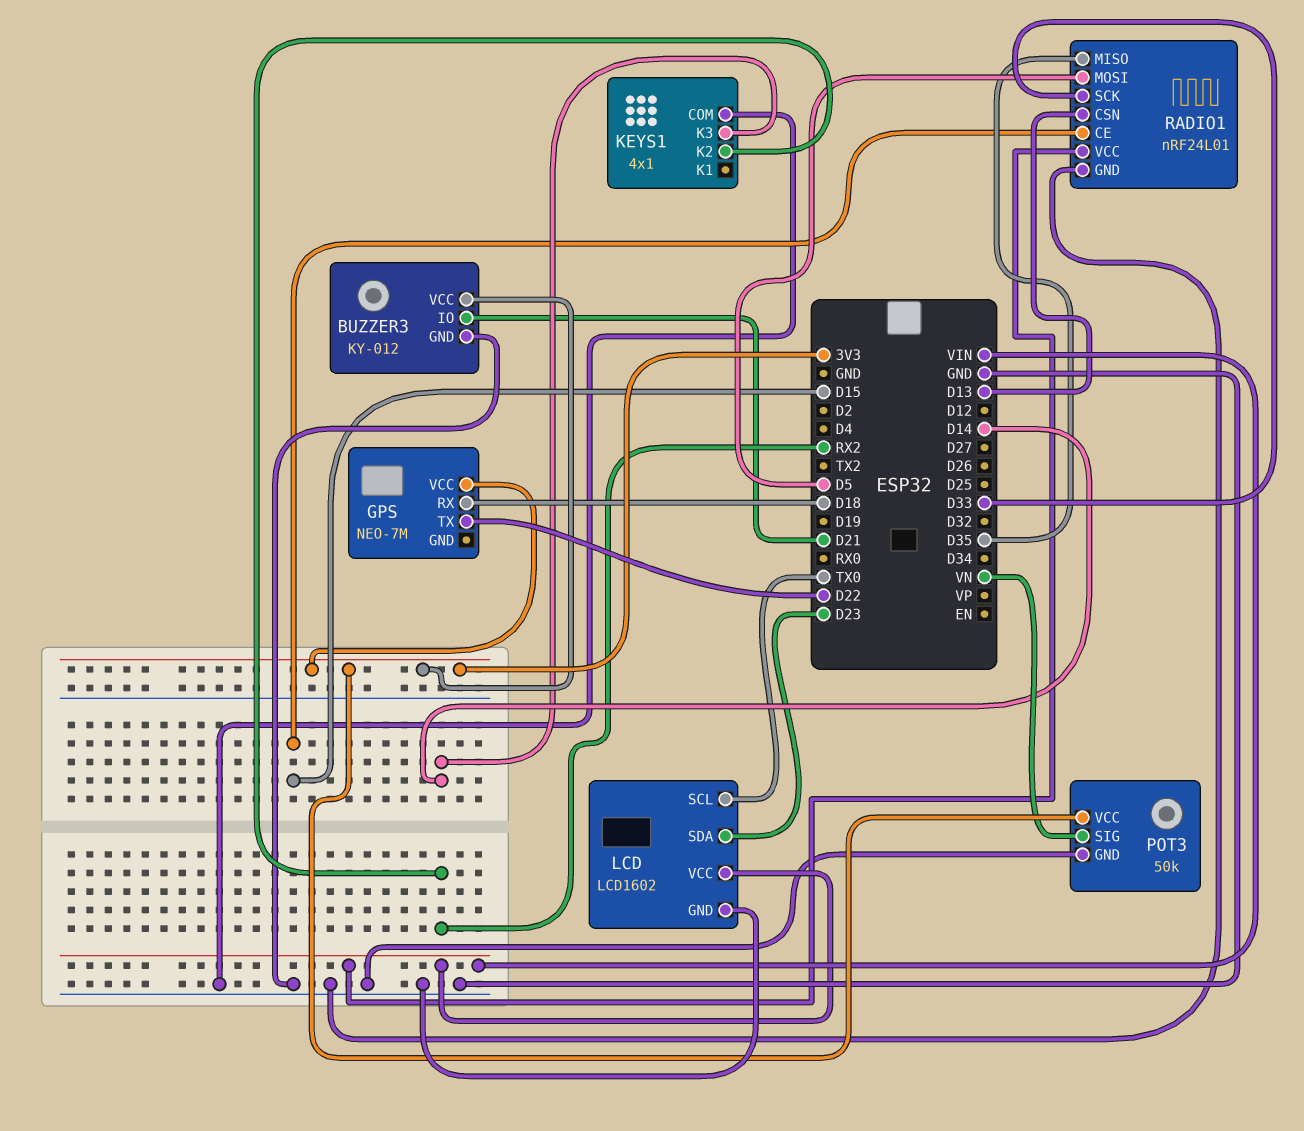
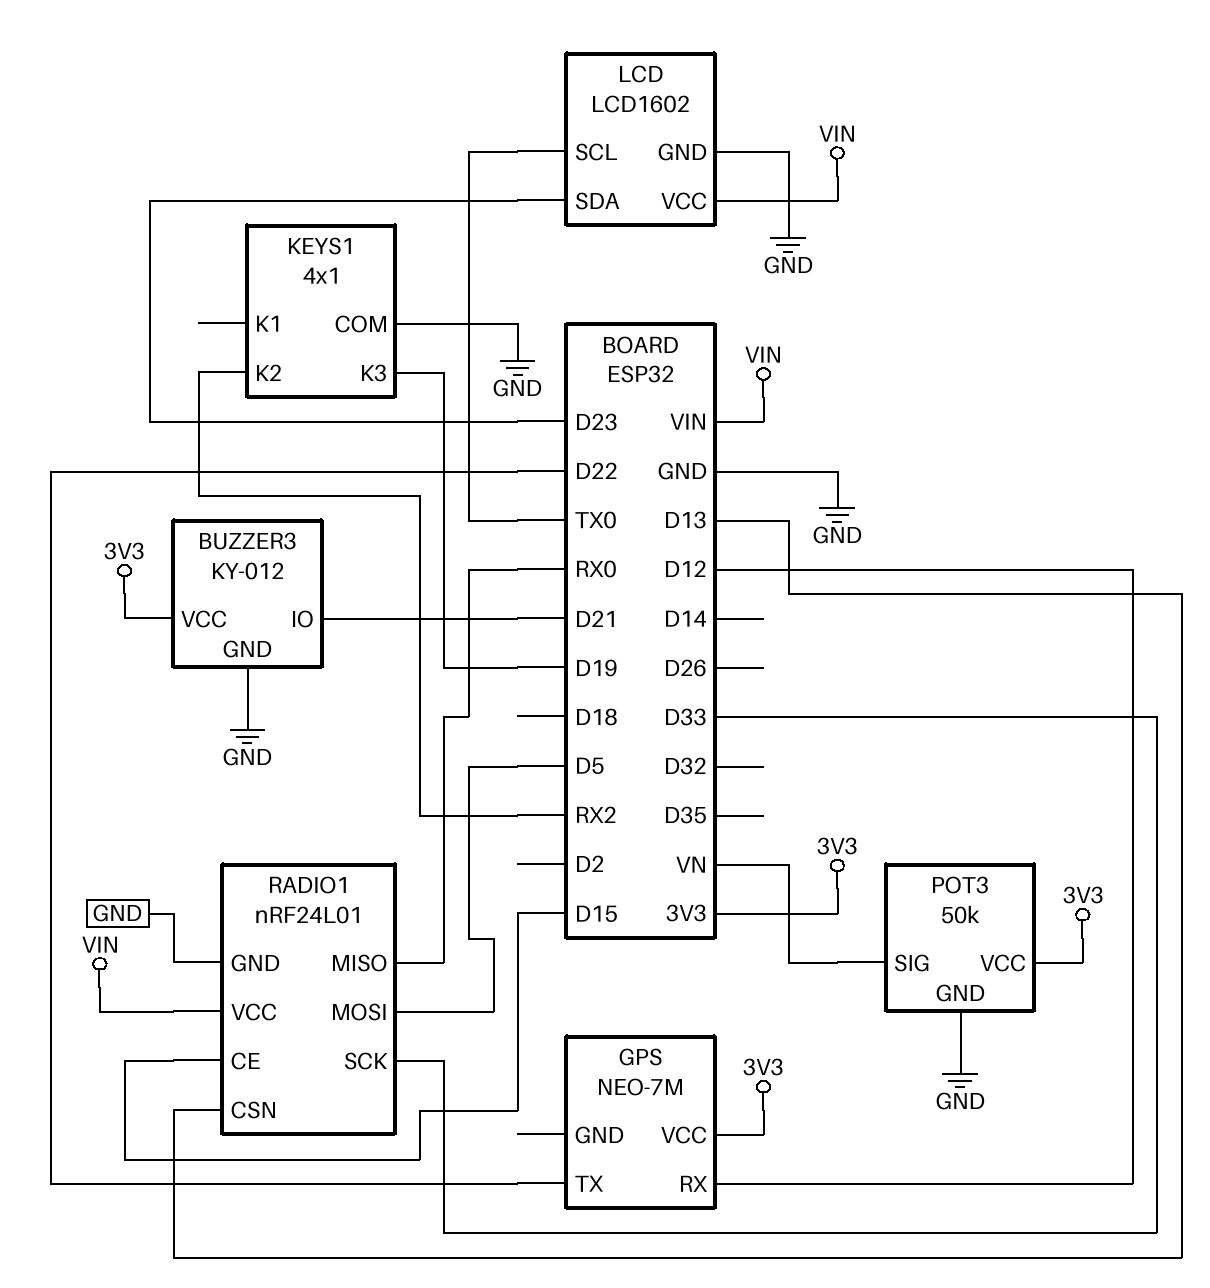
GPS pin RX: D18 -> D12
KEYS1 pin K3: D14 -> D19
RADIO1 pin MISO: D35 -> RX0

